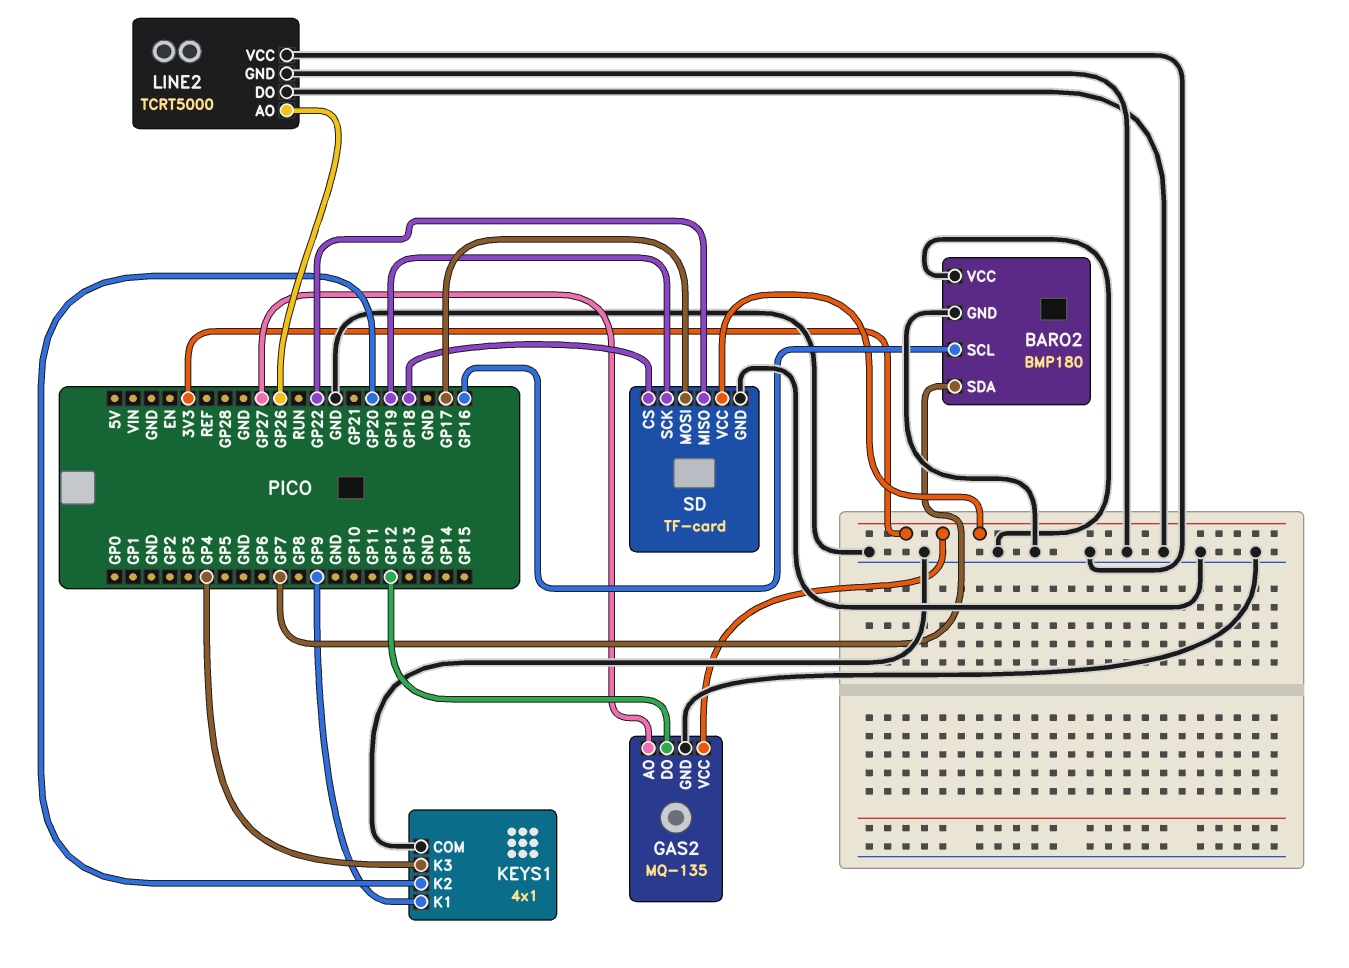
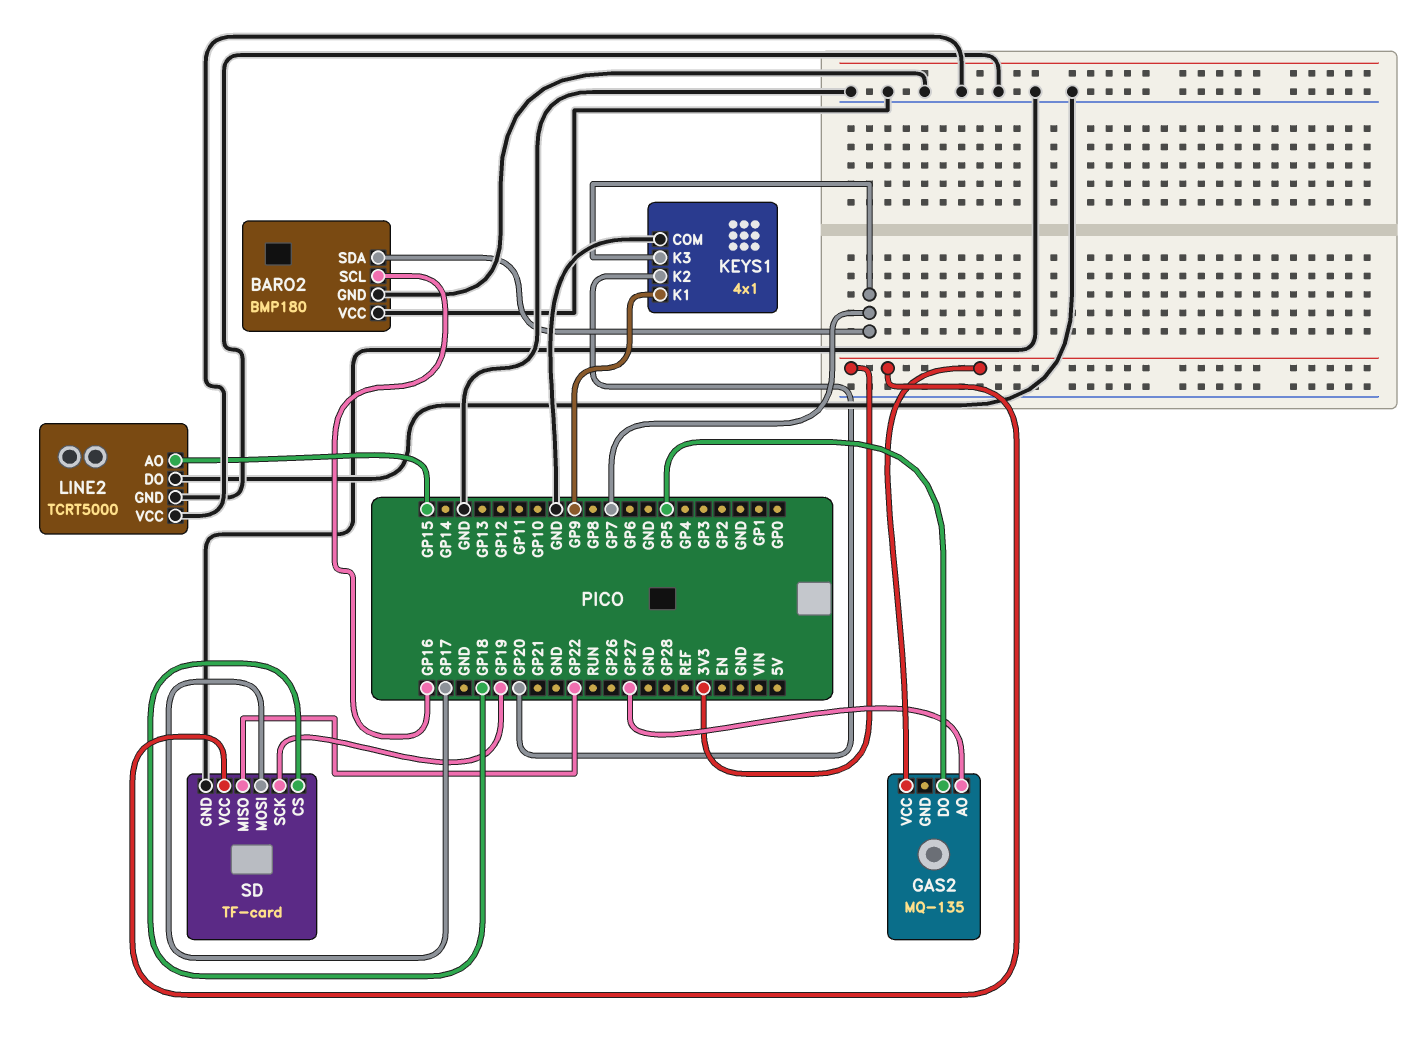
GAS2 pin DO: GP12 -> GP5
GAS2 pin GND: GND -> none
KEYS1 pin K3: GP4 -> GP7
LINE2 pin AO: GP26 -> GP15

